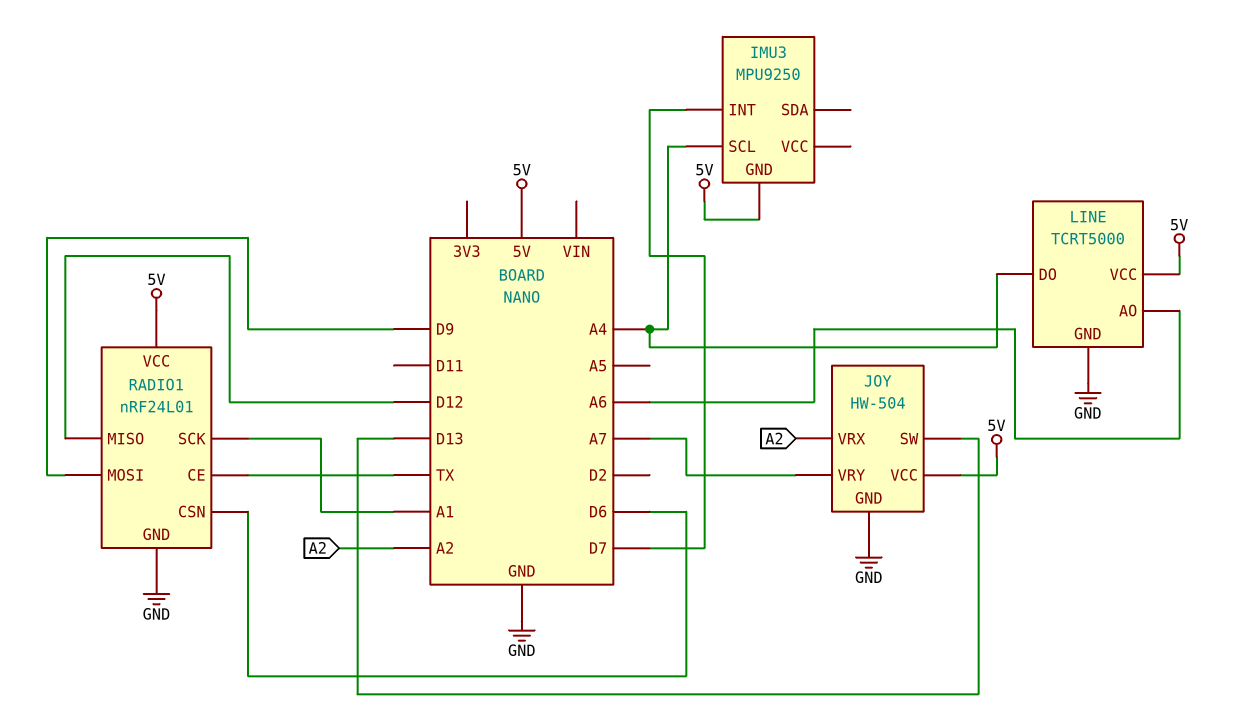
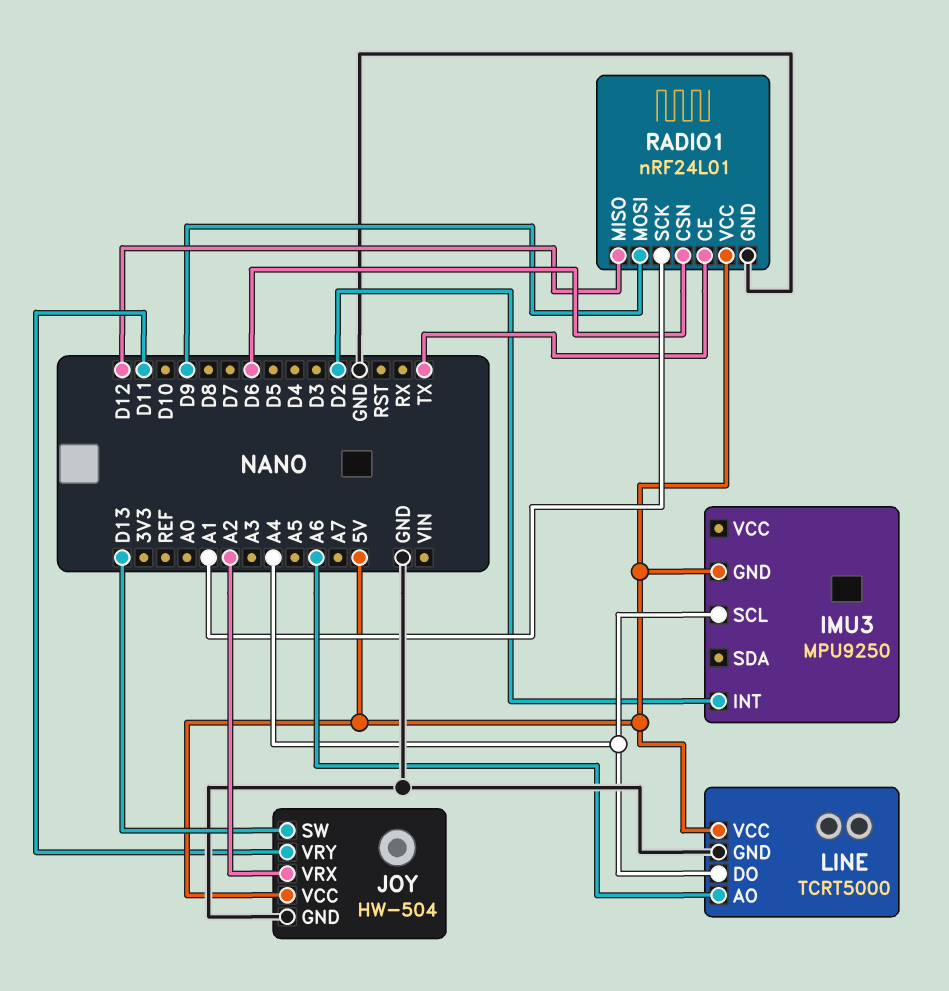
IMU3 pin INT: D7 -> D2
JOY pin VRY: A7 -> D11

